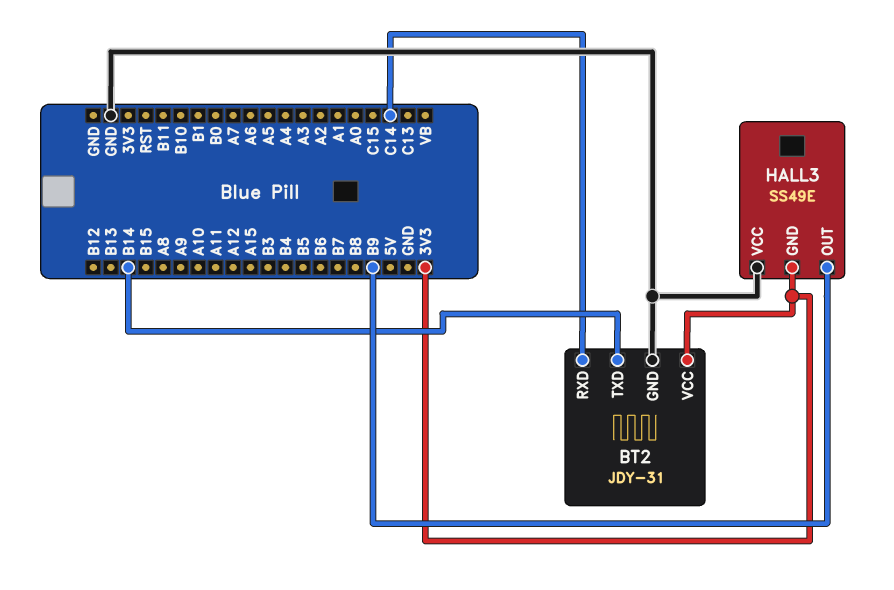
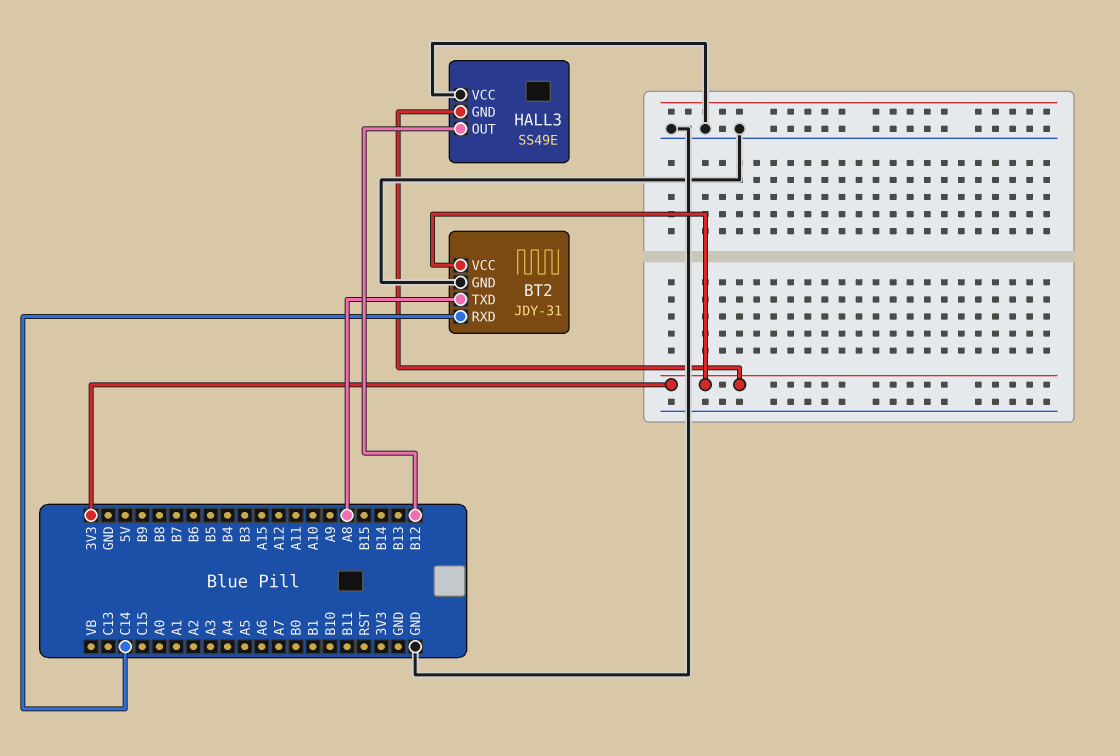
BT2 pin TXD: B14 -> A8
HALL3 pin OUT: B9 -> B12

